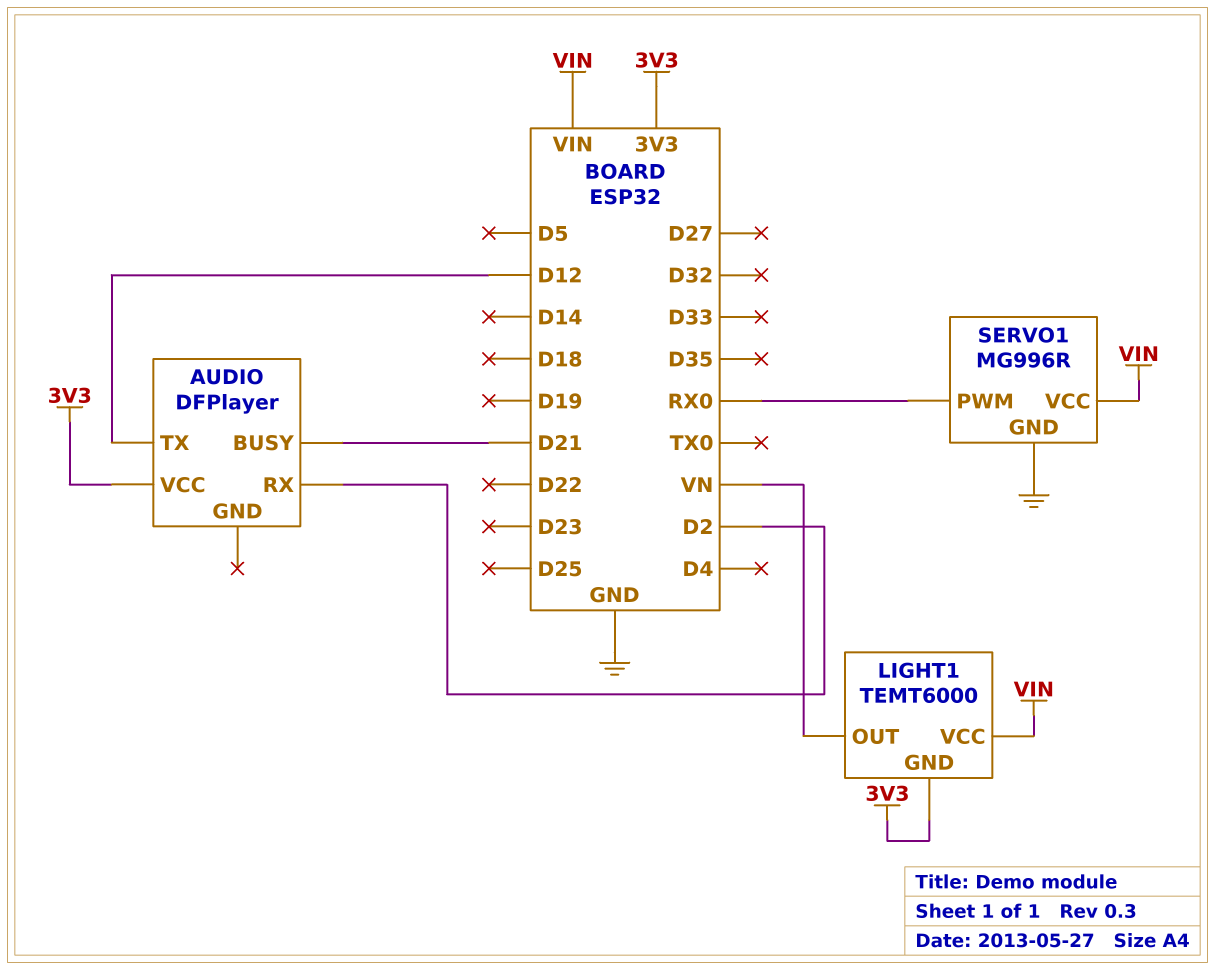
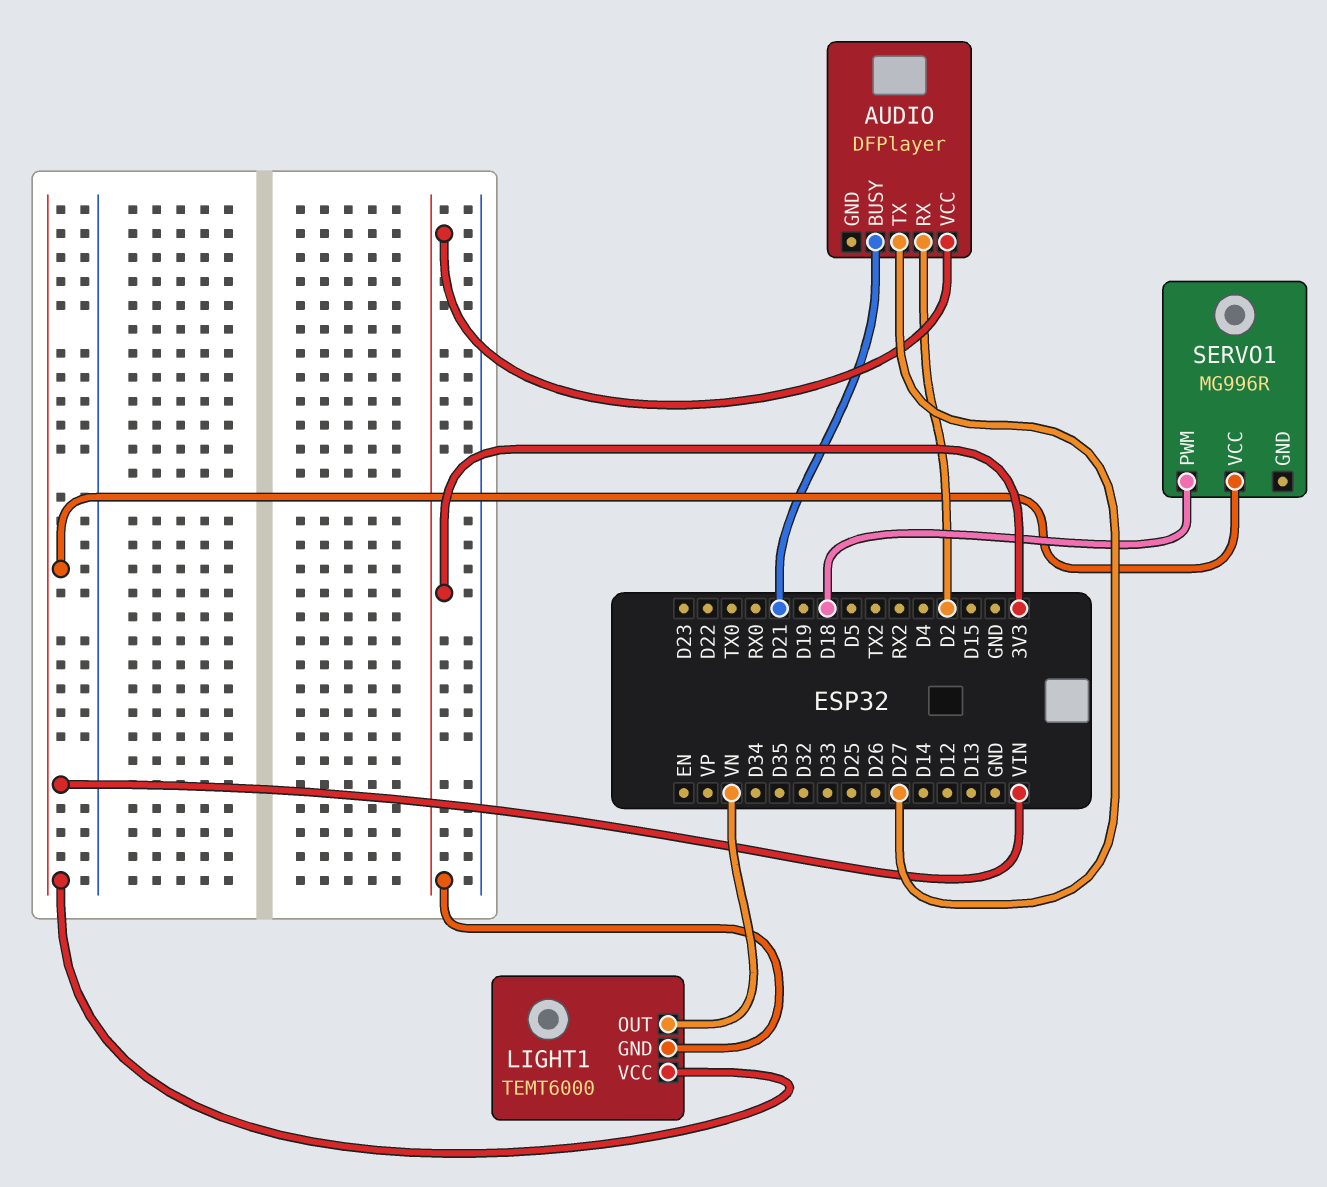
AUDIO pin TX: D12 -> D27
SERVO1 pin GND: GND -> none
SERVO1 pin PWM: RX0 -> D18

